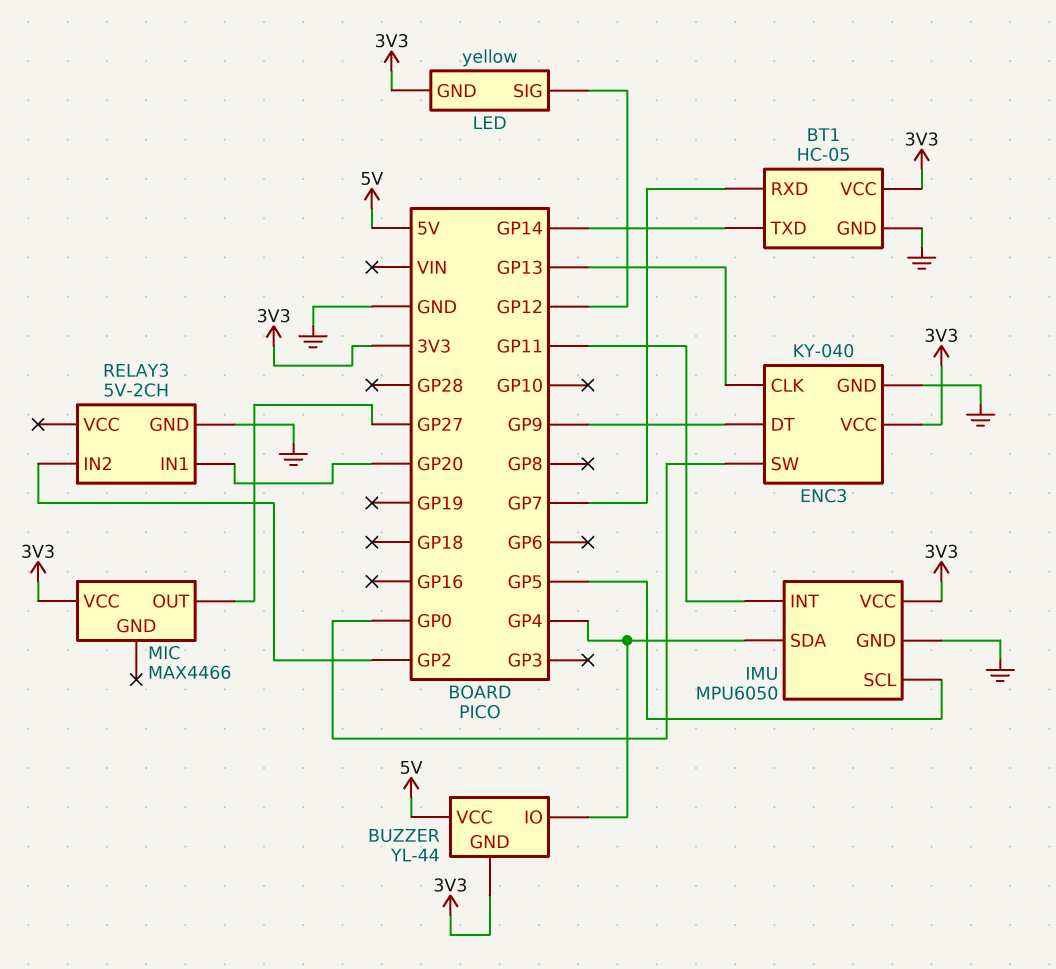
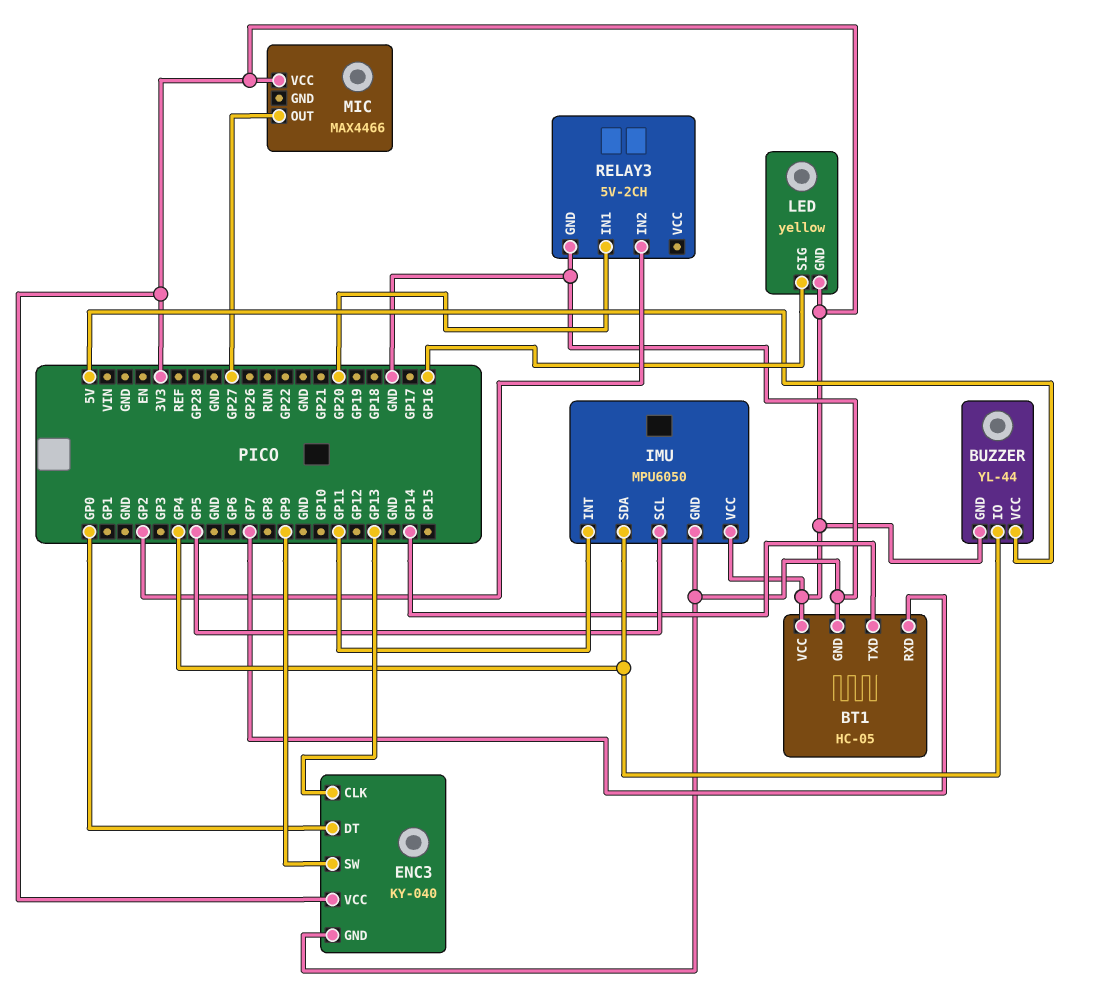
ENC3 pin DT: GP9 -> GP0
ENC3 pin SW: GP0 -> GP9
LED pin SIG: GP12 -> GP16

